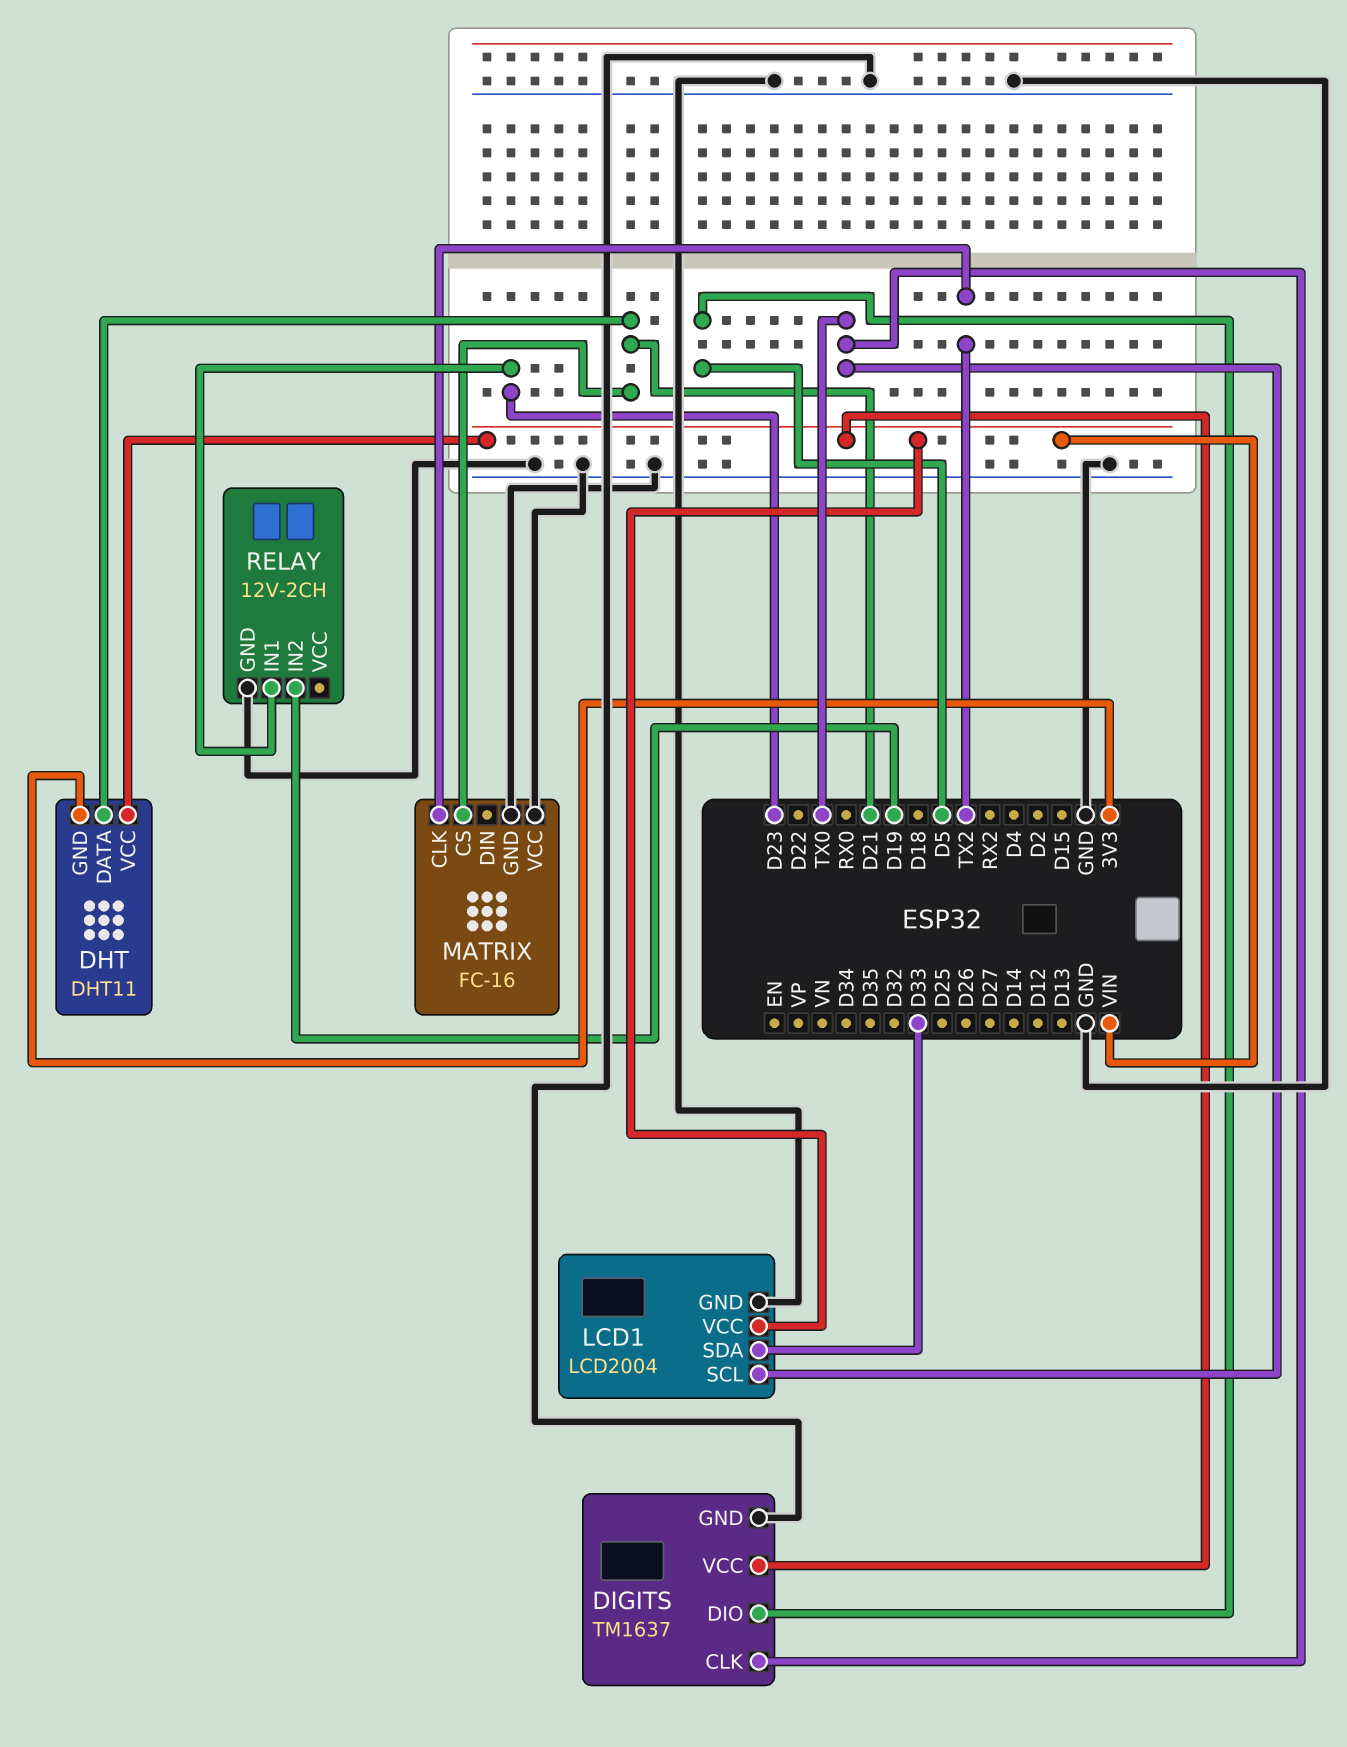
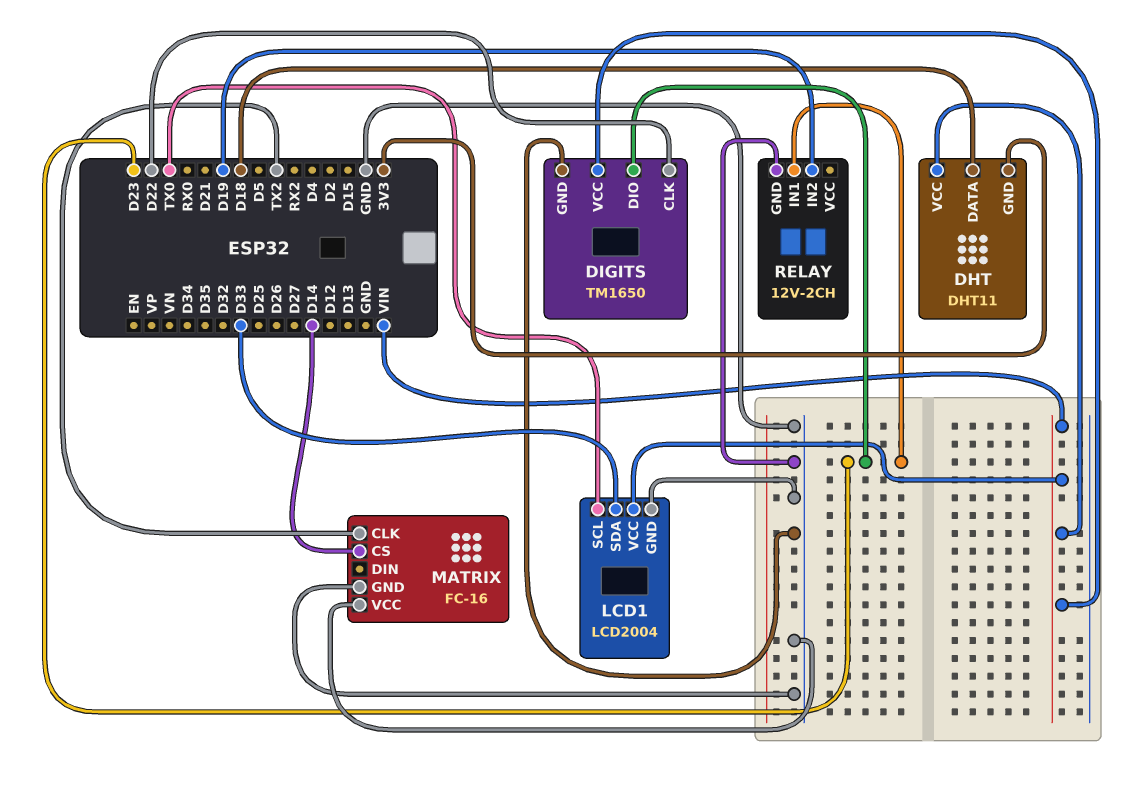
DHT pin DATA: D21 -> D18
DIGITS: TM1637 -> TM1650
DIGITS pin CLK: TX0 -> D22
DIGITS pin DIO: D5 -> D23
MATRIX pin CS: D21 -> D14

